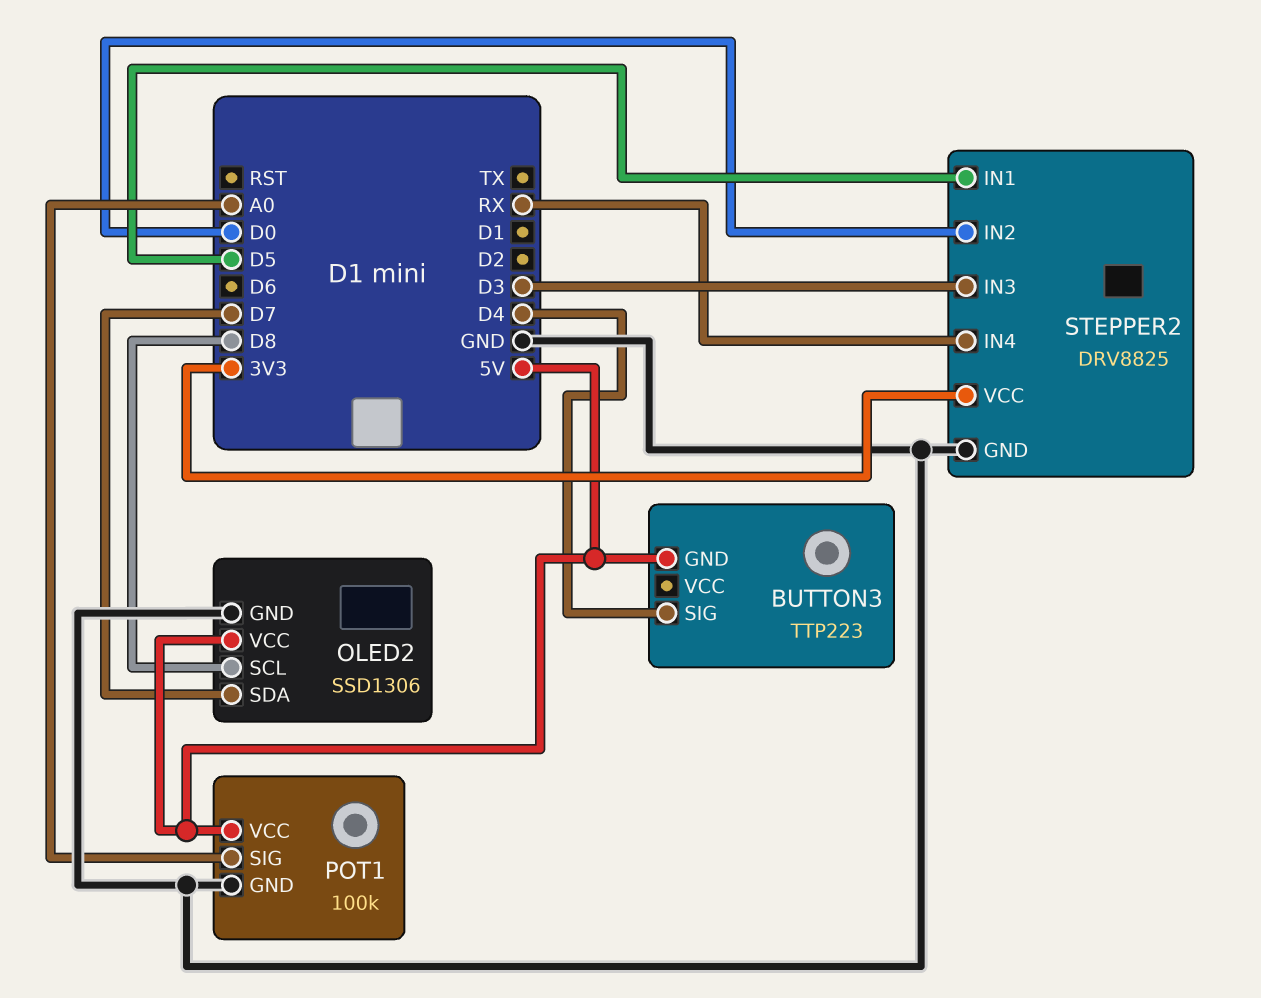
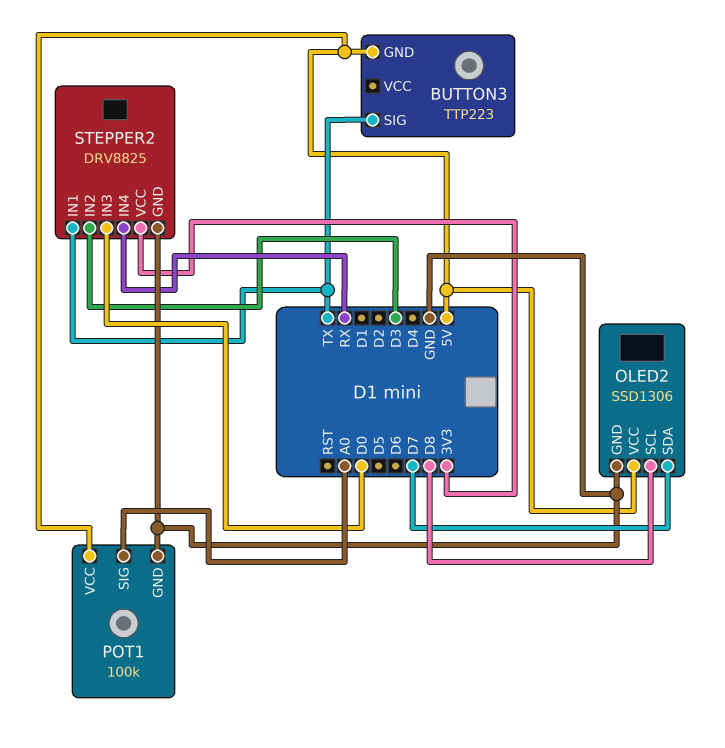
BUTTON3 pin SIG: D4 -> TX
STEPPER2 pin IN1: D5 -> TX
STEPPER2 pin IN2: D0 -> D3
STEPPER2 pin IN3: D3 -> D0

